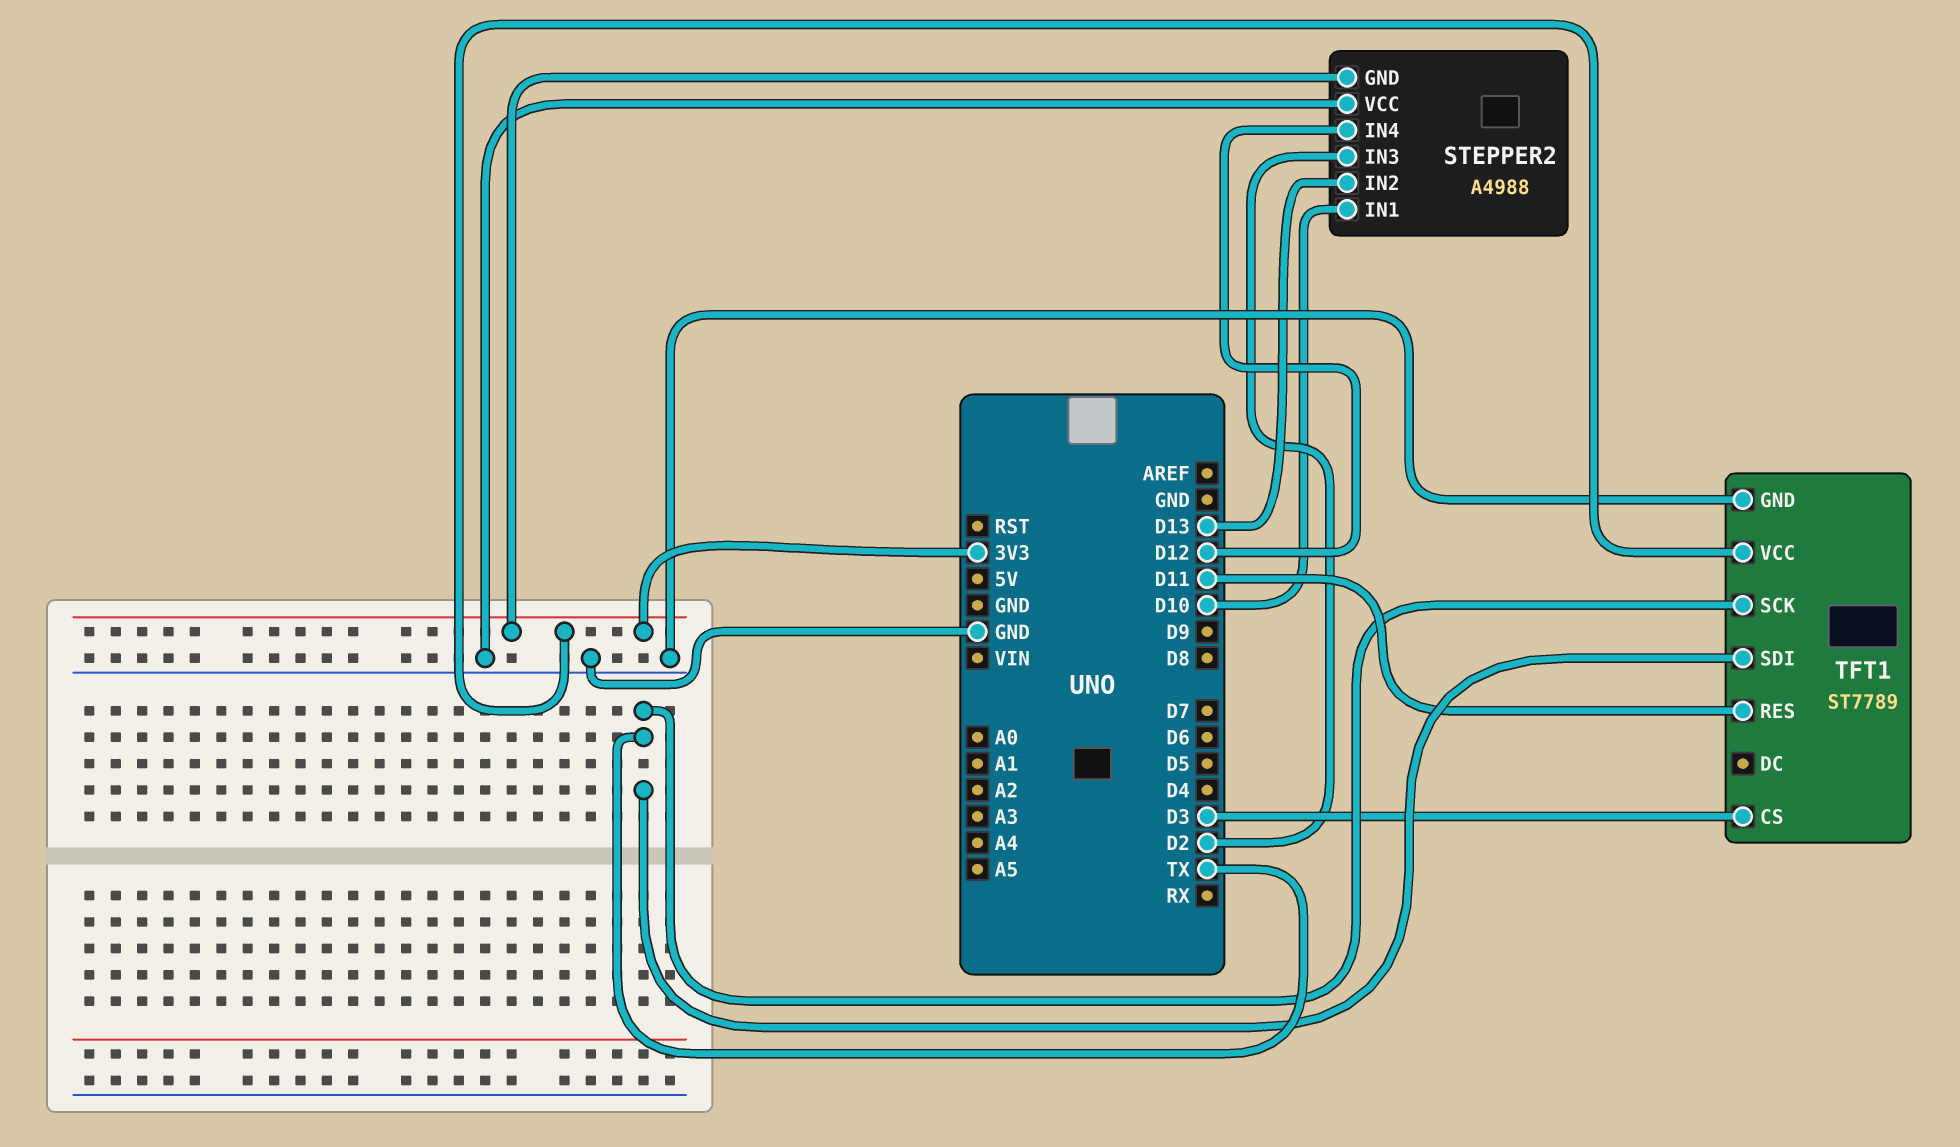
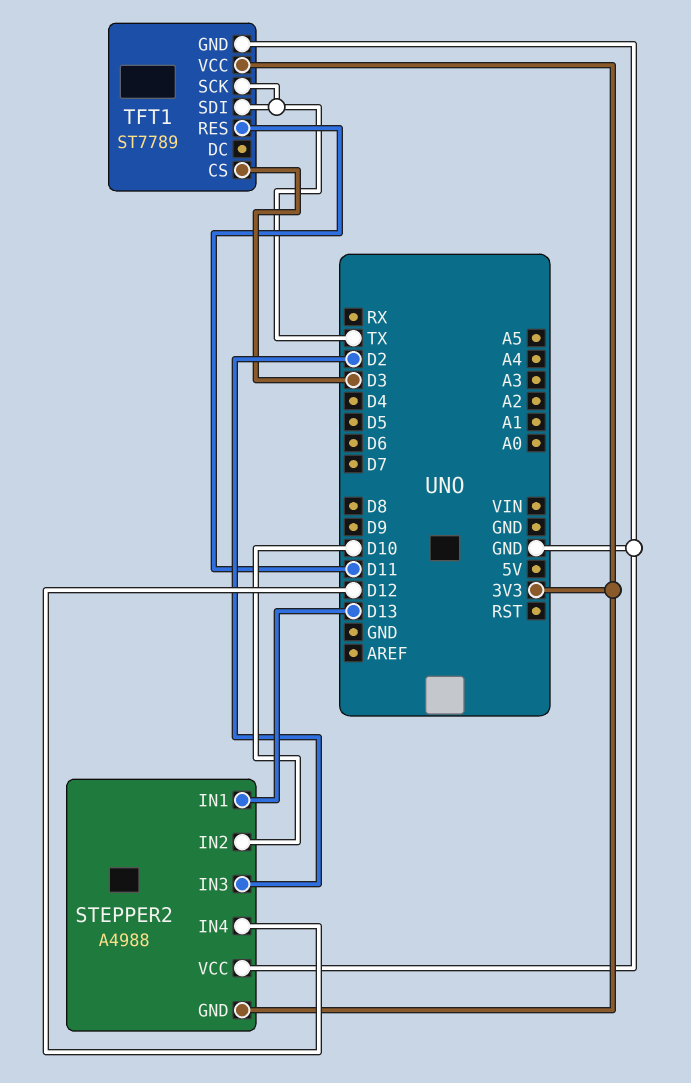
STEPPER2 pin IN1: D10 -> D13
STEPPER2 pin IN2: D13 -> D10

